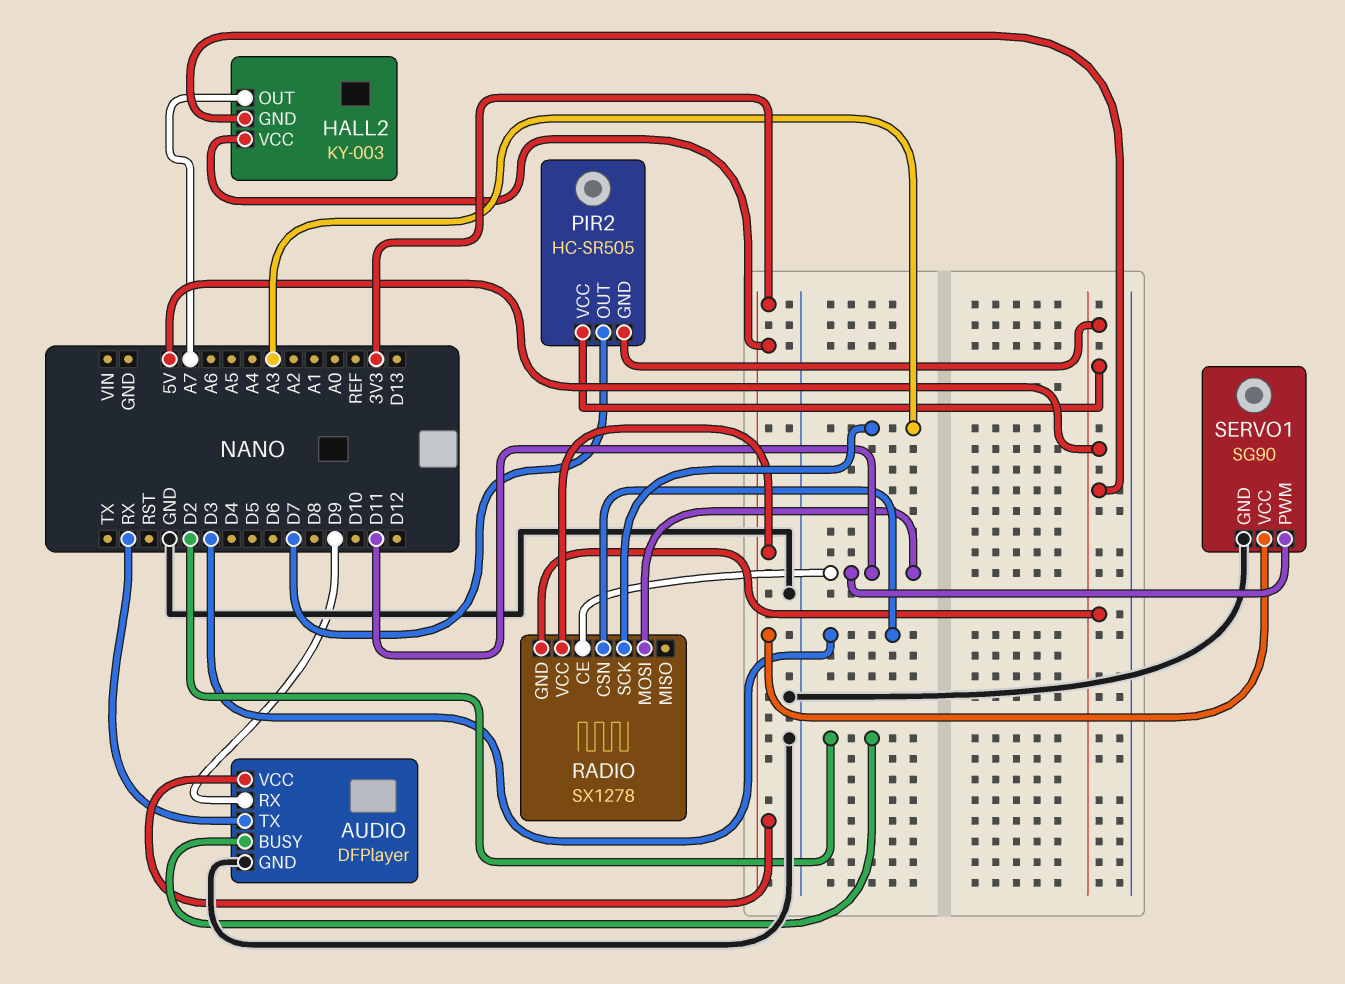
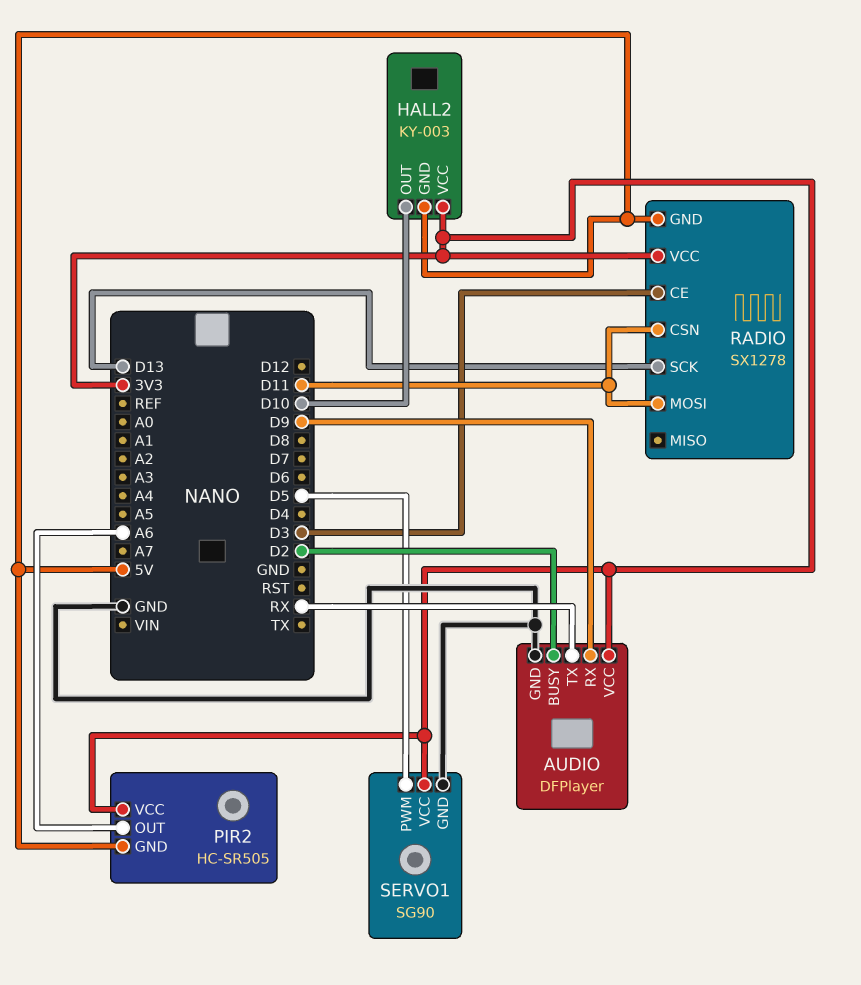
HALL2 pin OUT: A7 -> D10
PIR2 pin OUT: D7 -> A6
PIR2 pin VCC: 5V -> 3V3
RADIO pin CE: D11 -> D3
RADIO pin CSN: D3 -> D11
RADIO pin SCK: A3 -> D13
SERVO1 pin PWM: D11 -> D5

